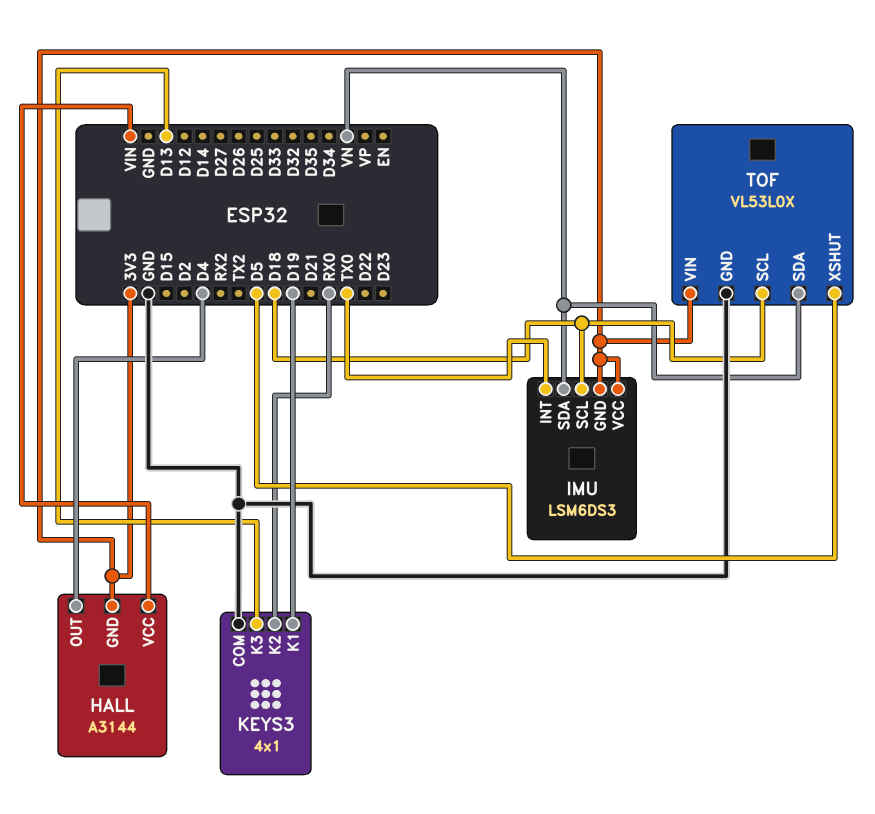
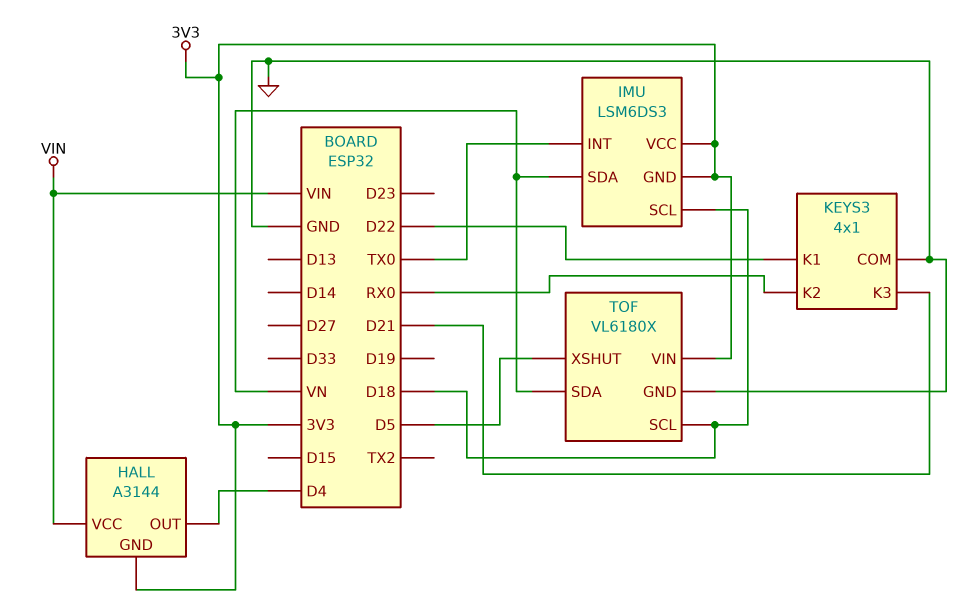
KEYS3 pin K1: D19 -> D22
KEYS3 pin K3: D13 -> D21
TOF: VL53L0X -> VL6180X

